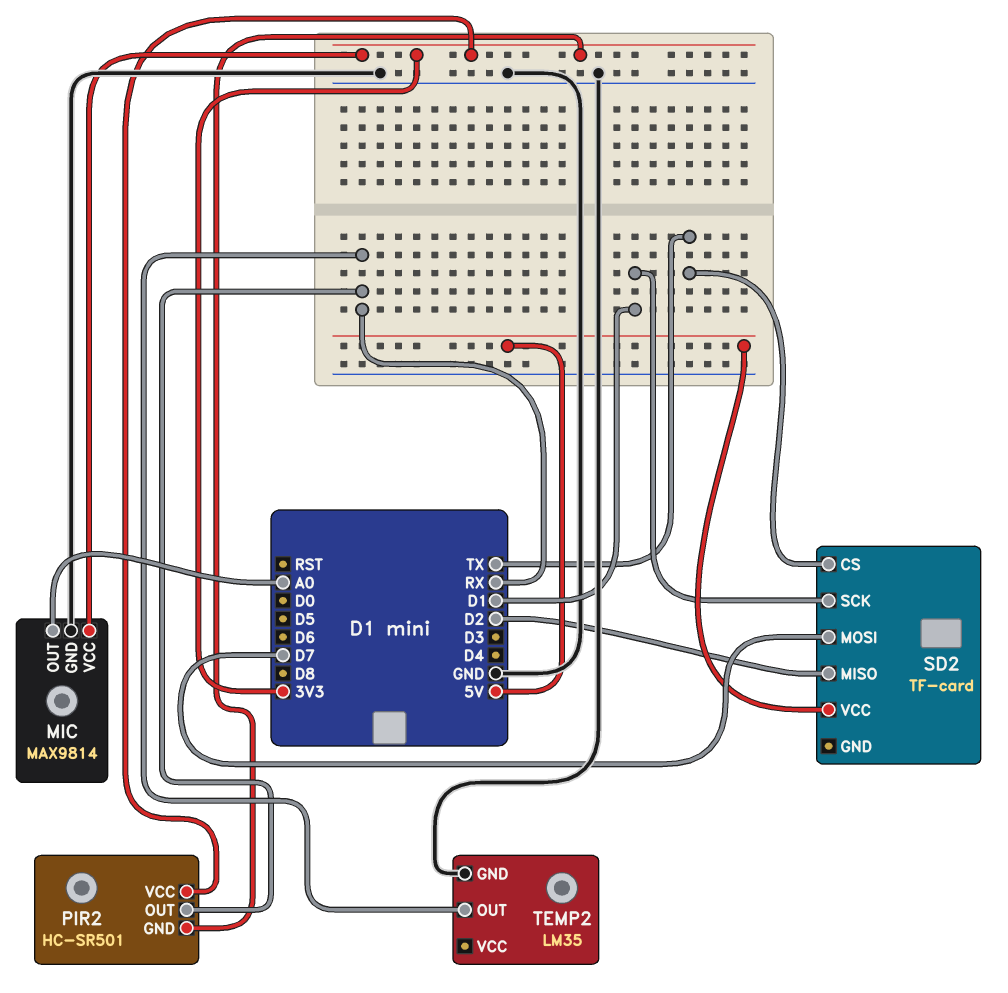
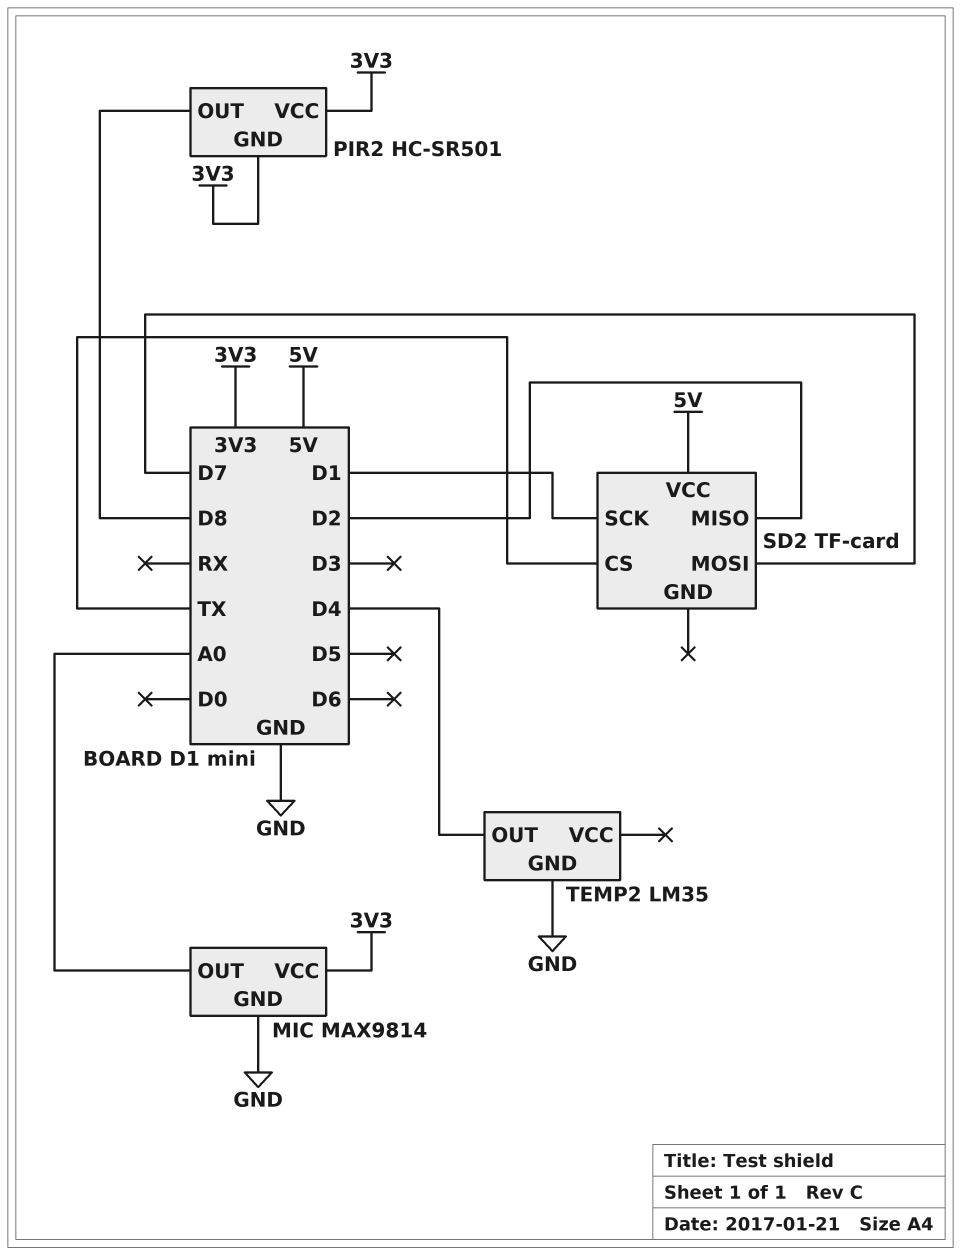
PIR2 pin OUT: RX -> D8
TEMP2 pin OUT: RX -> D4

